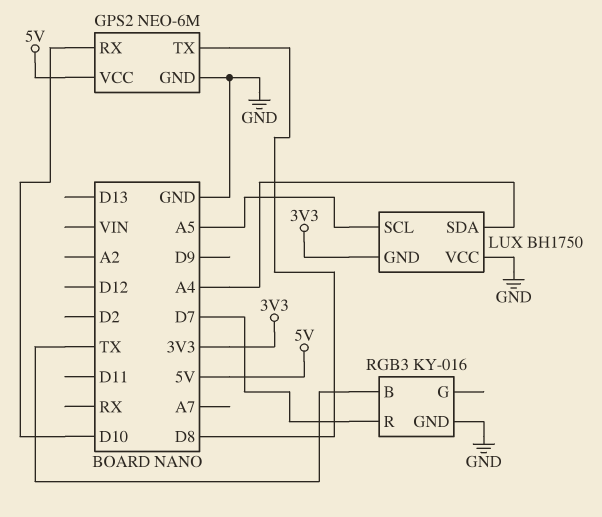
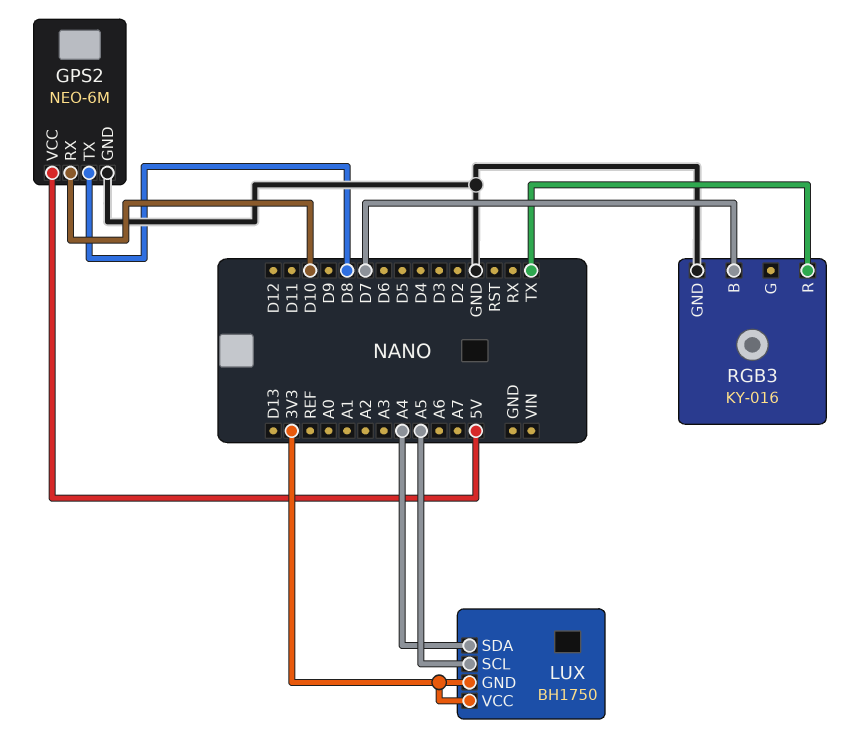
LUX pin VCC: GND -> 3V3
RGB3 pin B: TX -> D7
RGB3 pin R: D7 -> TX

